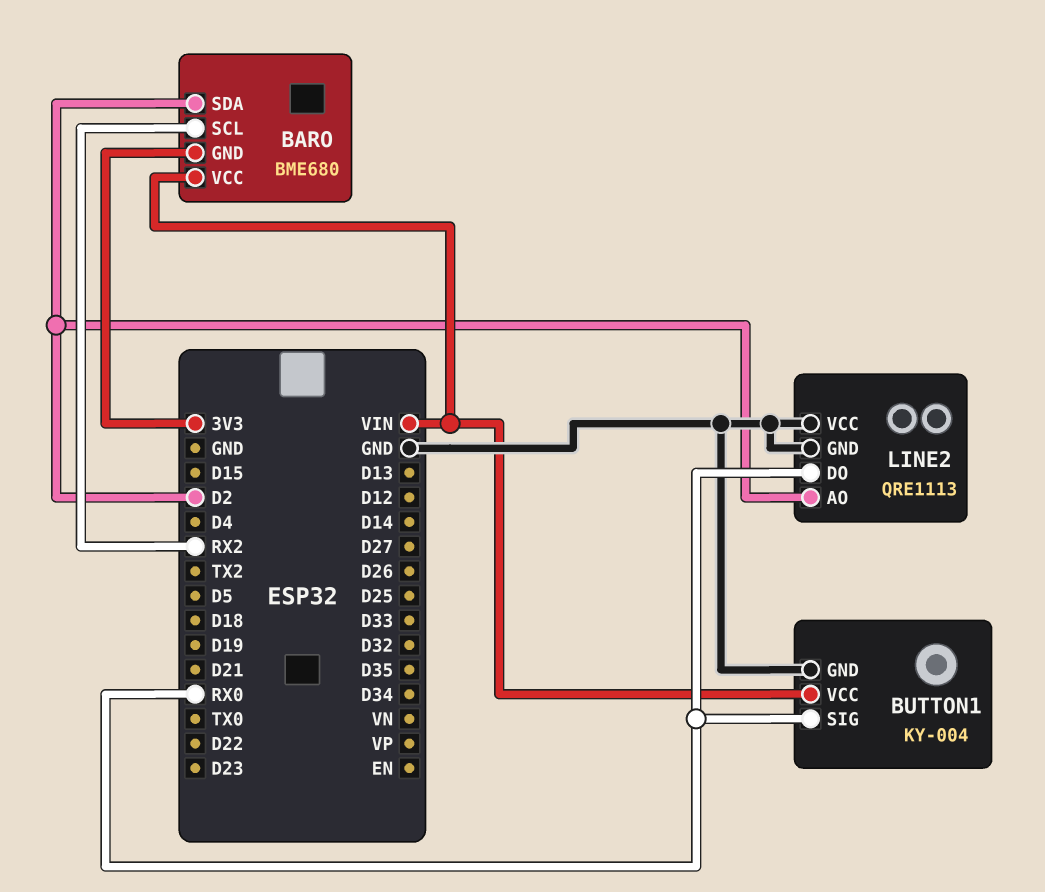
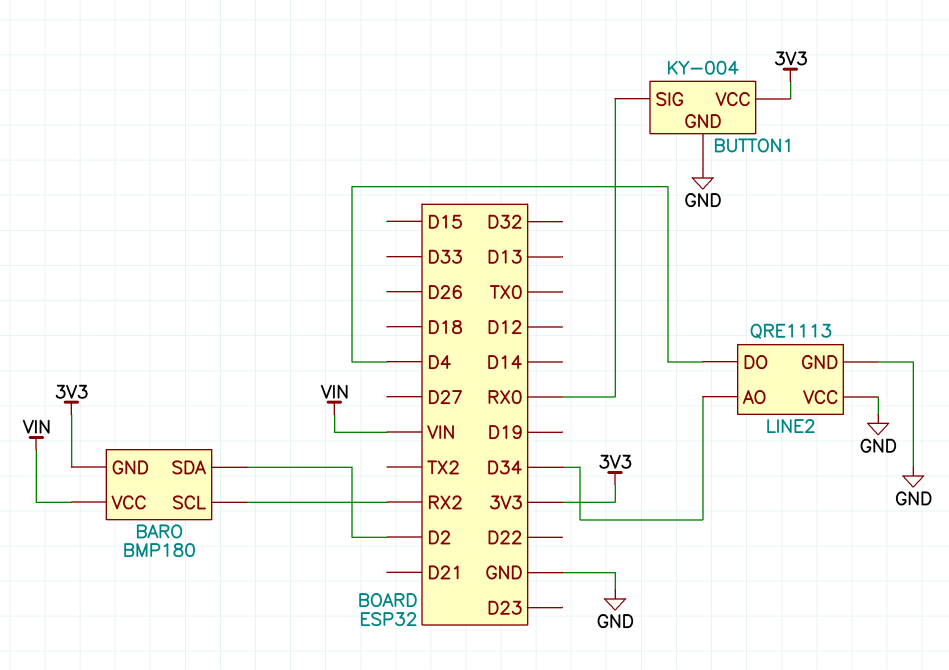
BARO: BME680 -> BMP180
BUTTON1 pin VCC: VIN -> 3V3
LINE2 pin AO: D2 -> D34
LINE2 pin DO: RX0 -> D4

